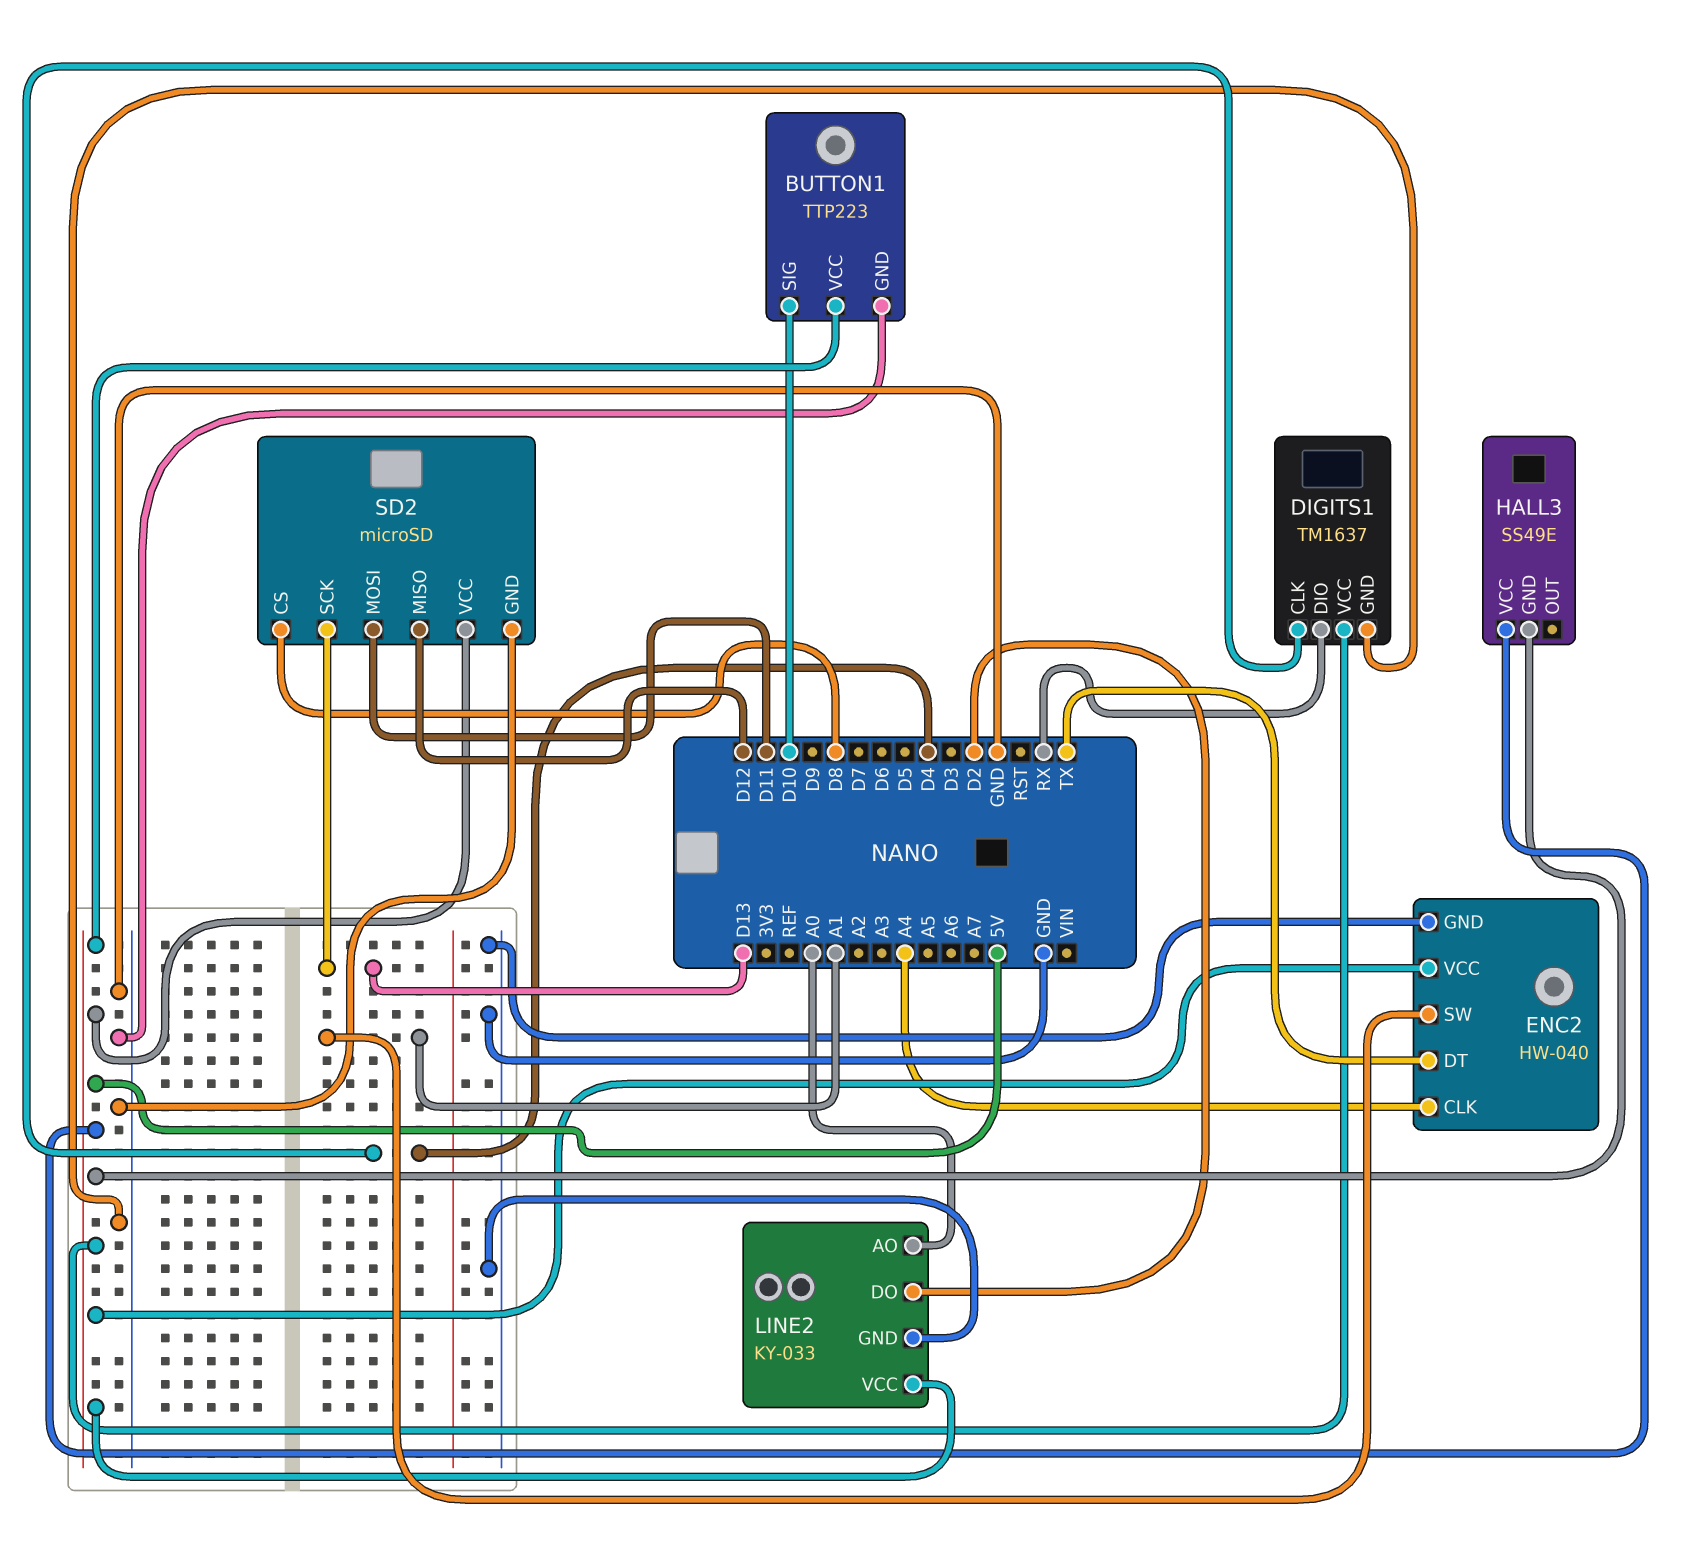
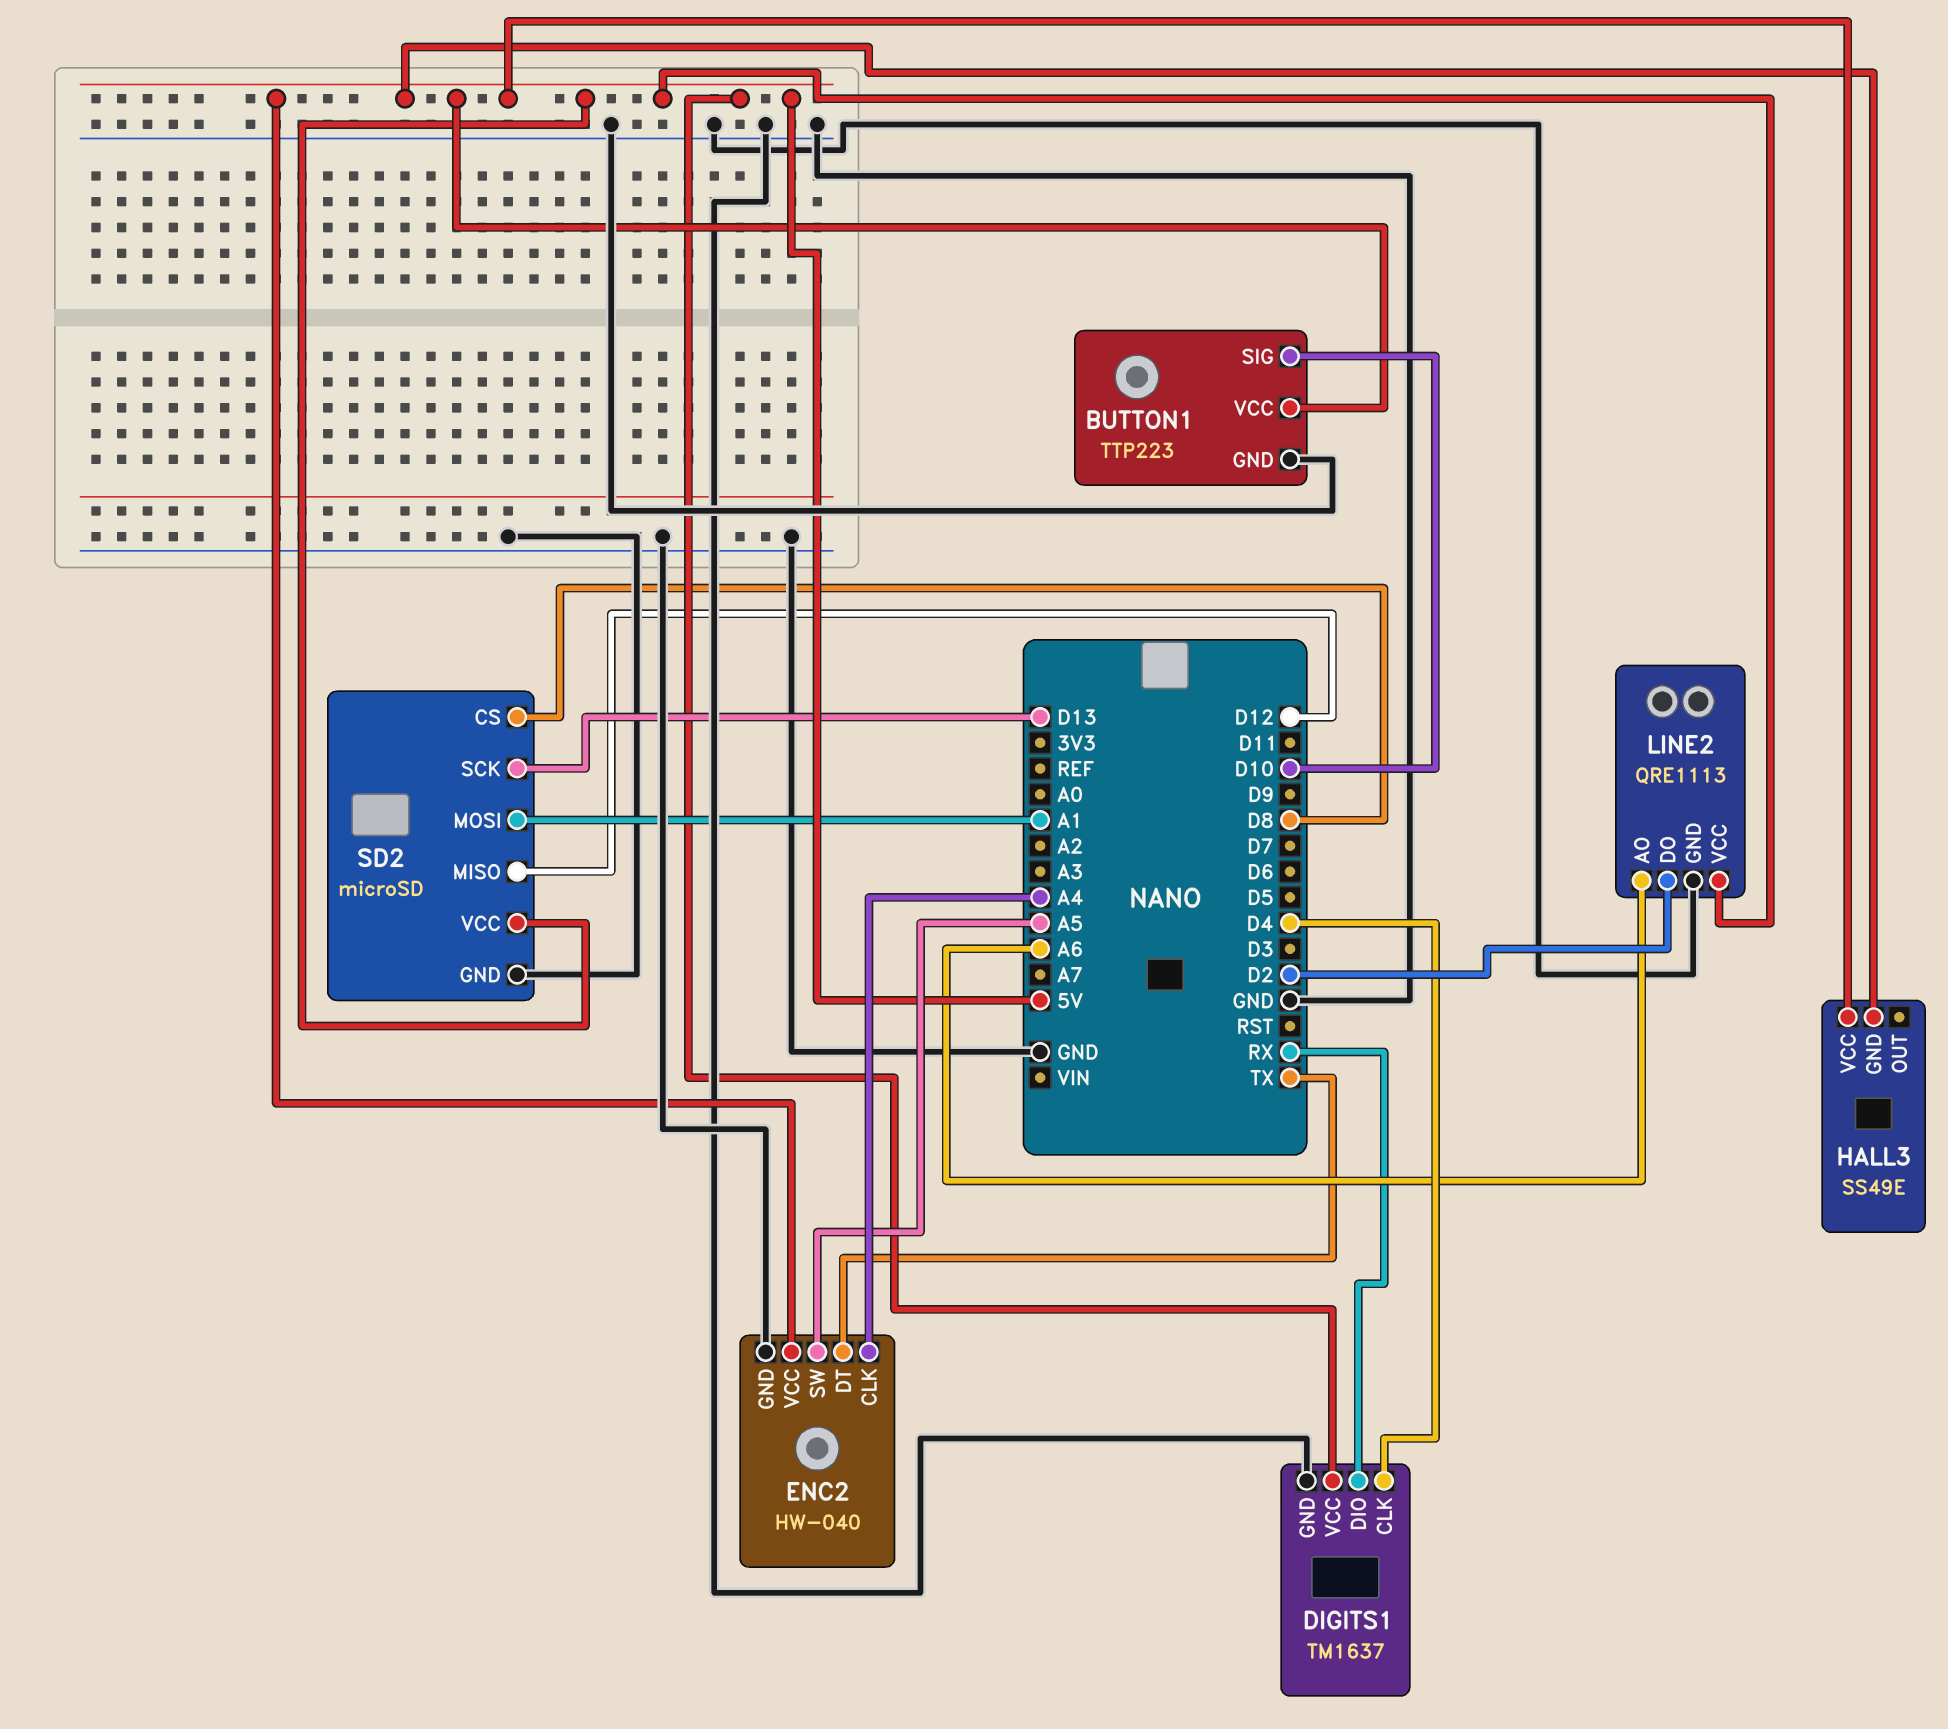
ENC2 pin SW: A1 -> A5
LINE2: KY-033 -> QRE1113
LINE2 pin AO: A0 -> A6
SD2 pin MOSI: D11 -> A1

